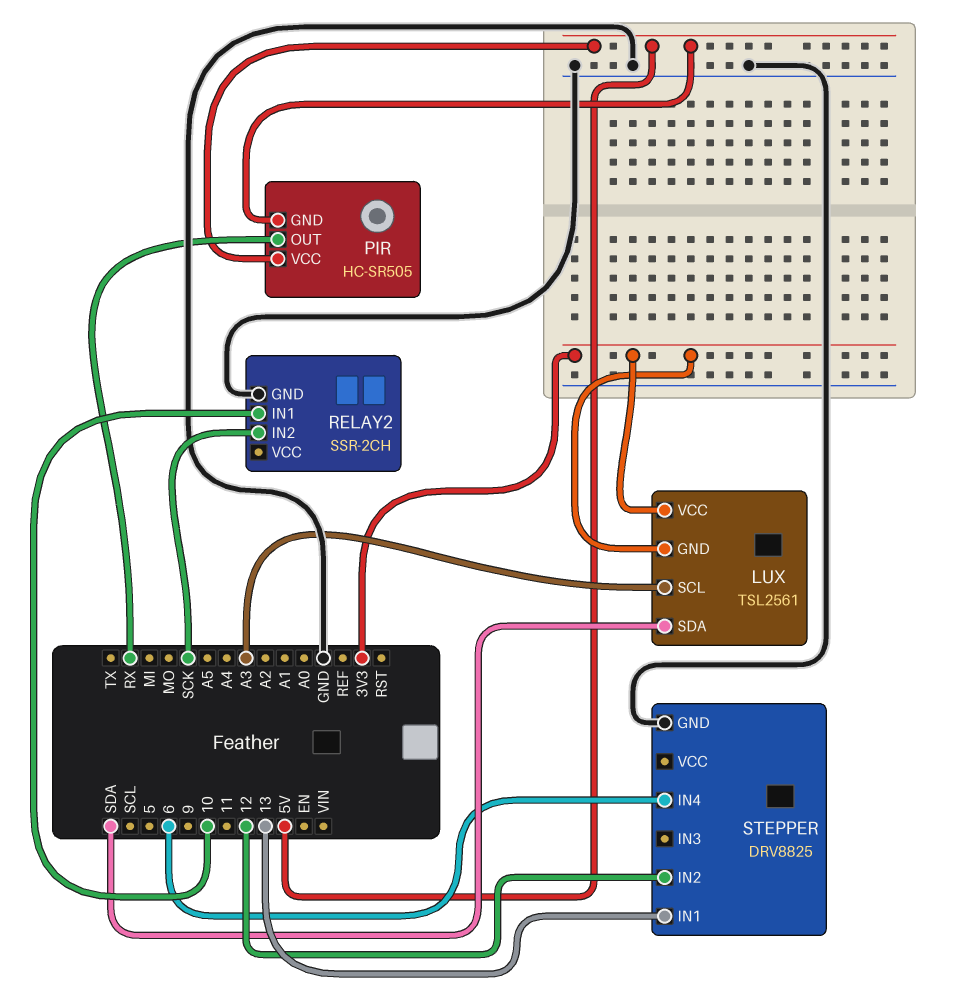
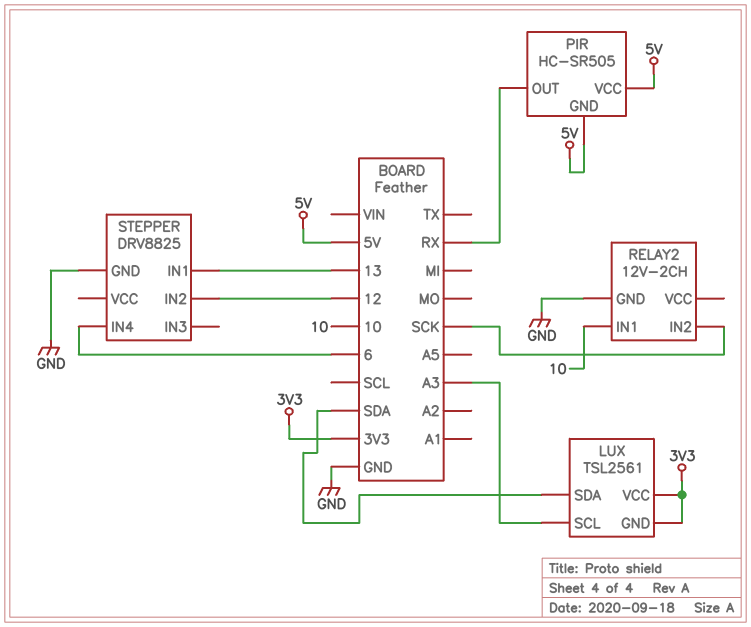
RELAY2: SSR-2CH -> 12V-2CH

